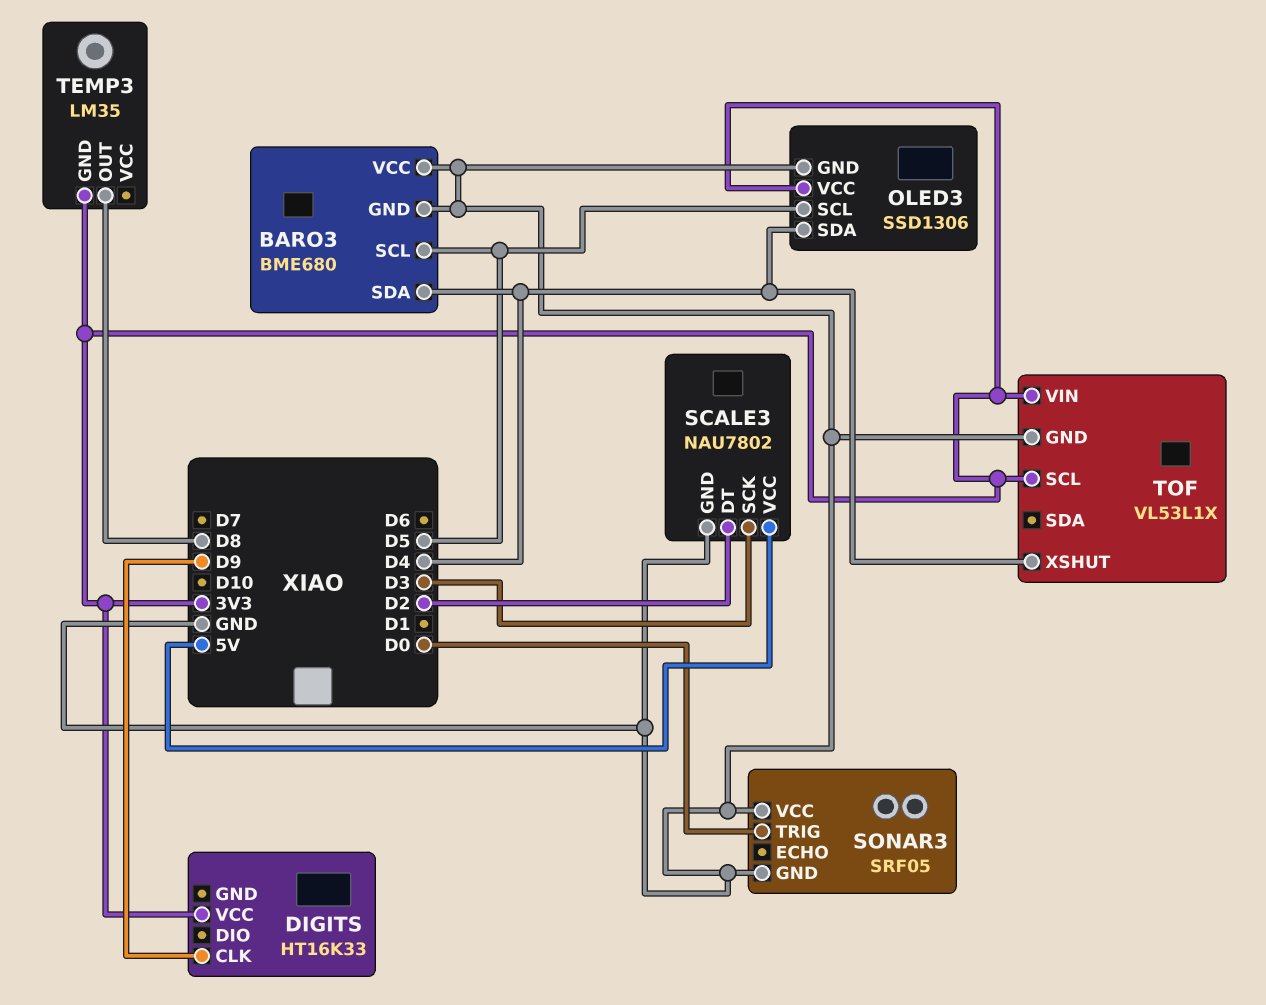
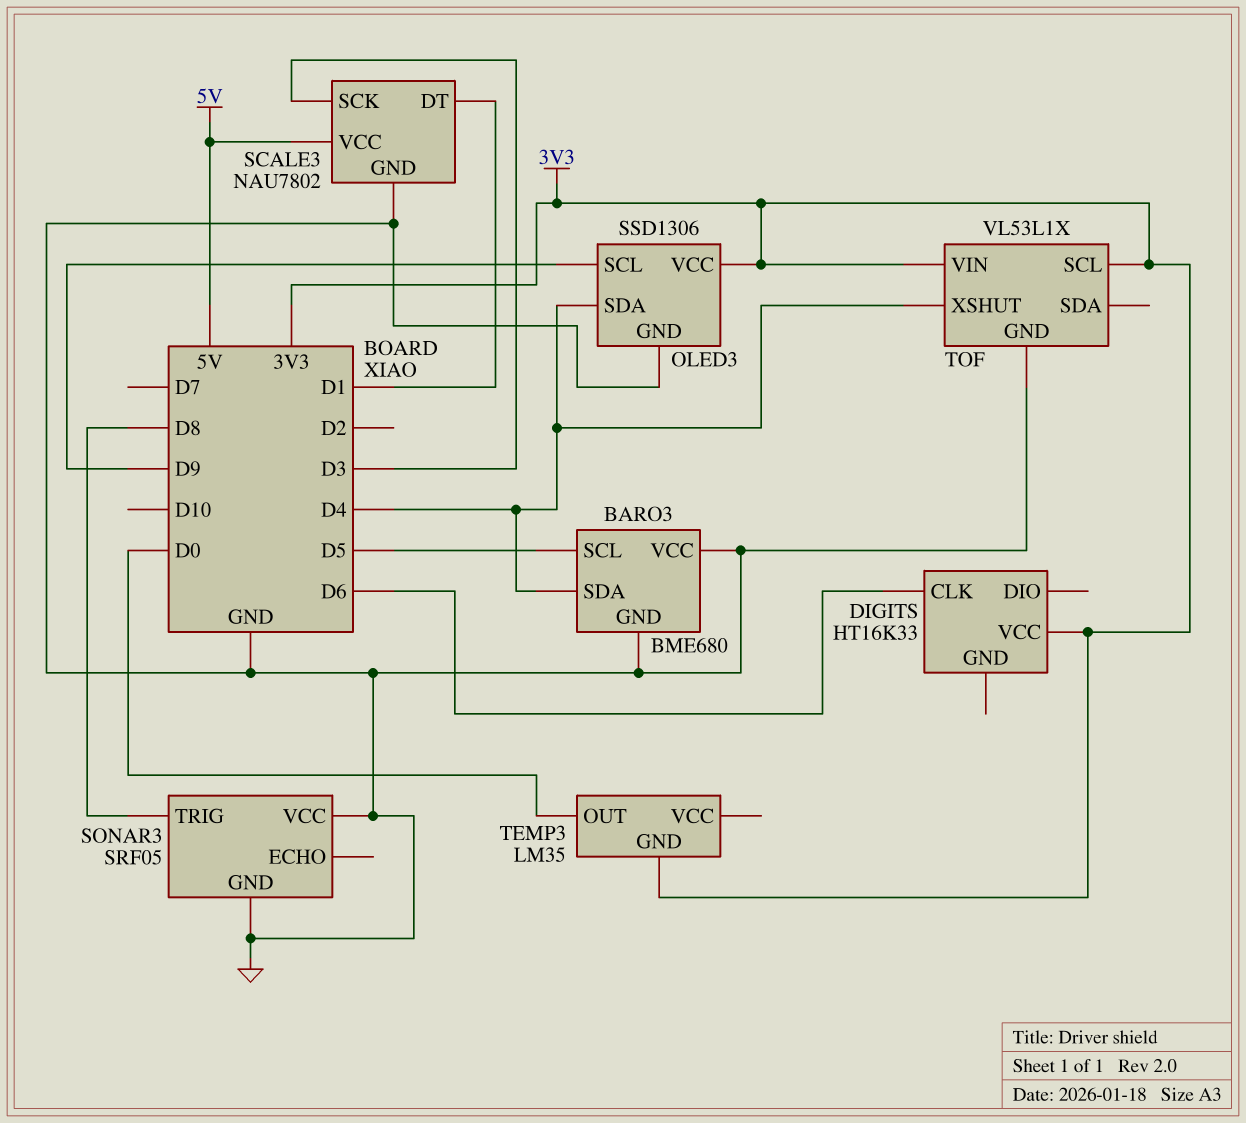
DIGITS pin CLK: D9 -> D6
OLED3 pin SCL: D5 -> D9
SCALE3 pin DT: D2 -> D1
SONAR3 pin TRIG: D0 -> D8
TEMP3 pin OUT: D8 -> D0

